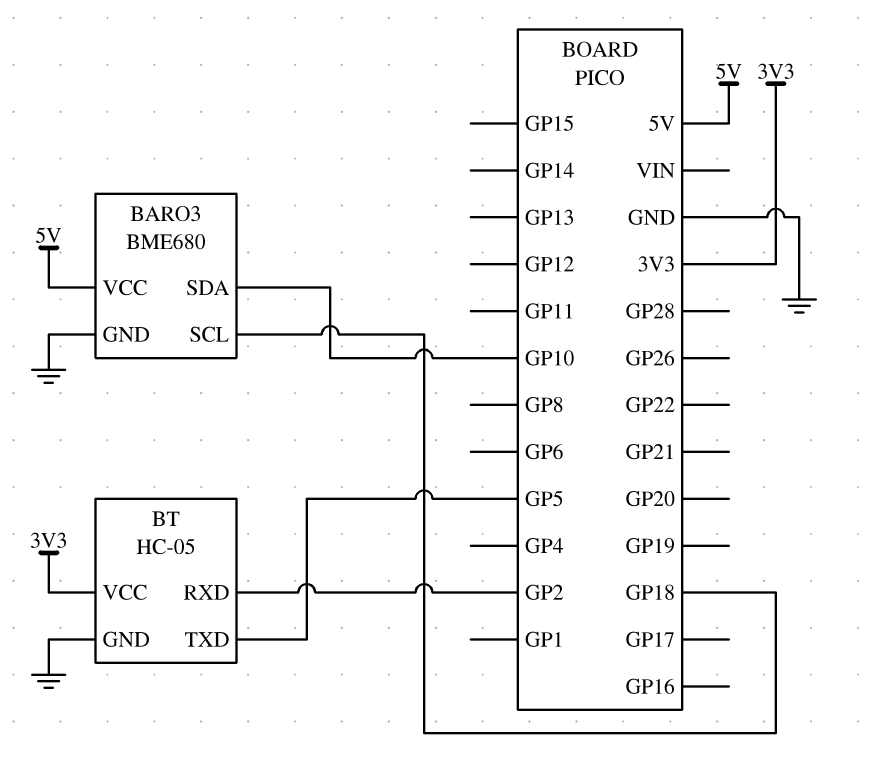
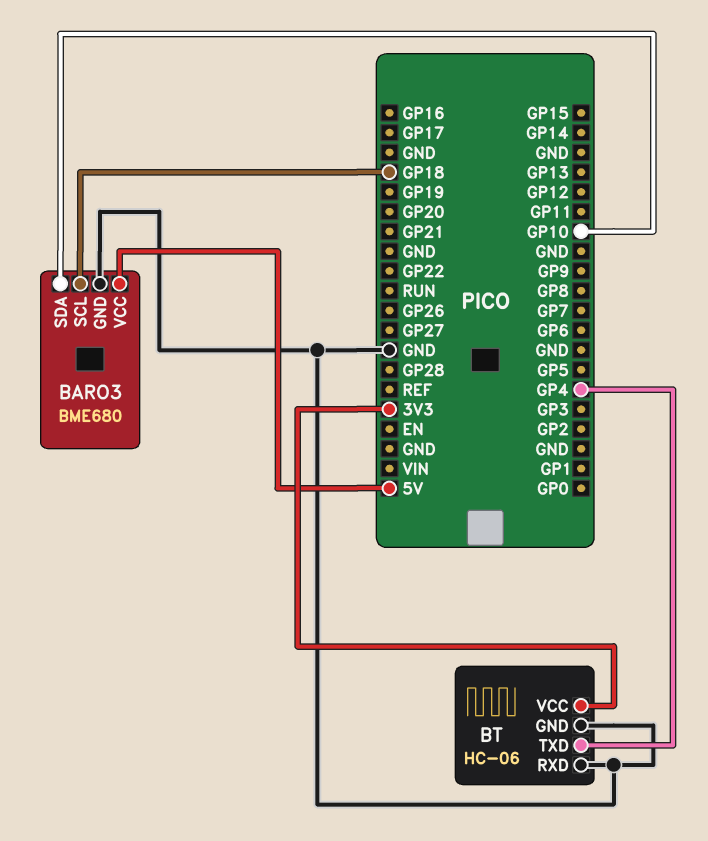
BT: HC-05 -> HC-06
BT pin RXD: GP2 -> GND
BT pin TXD: GP5 -> GP4

